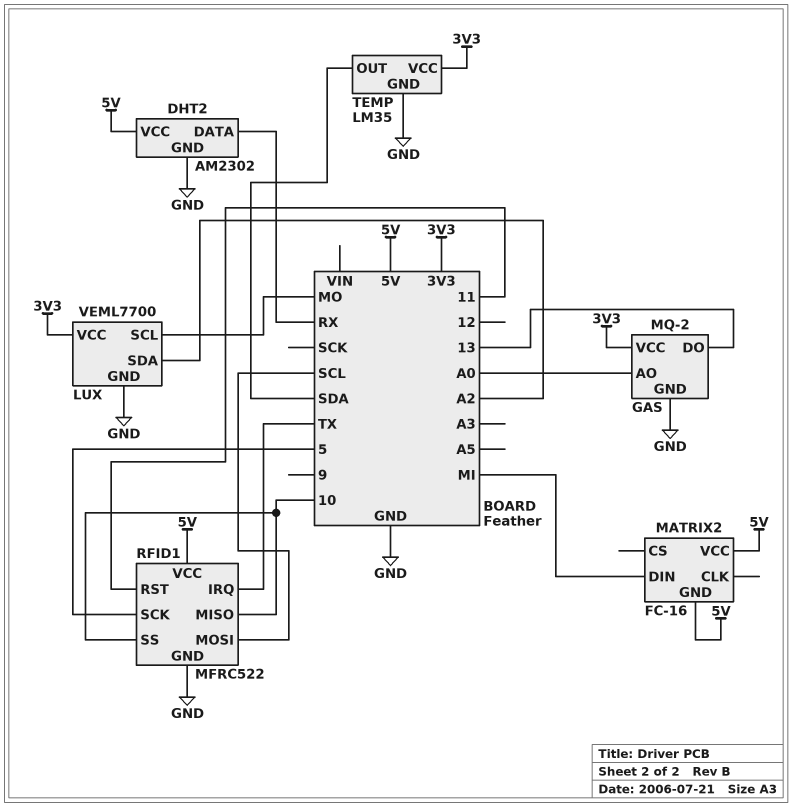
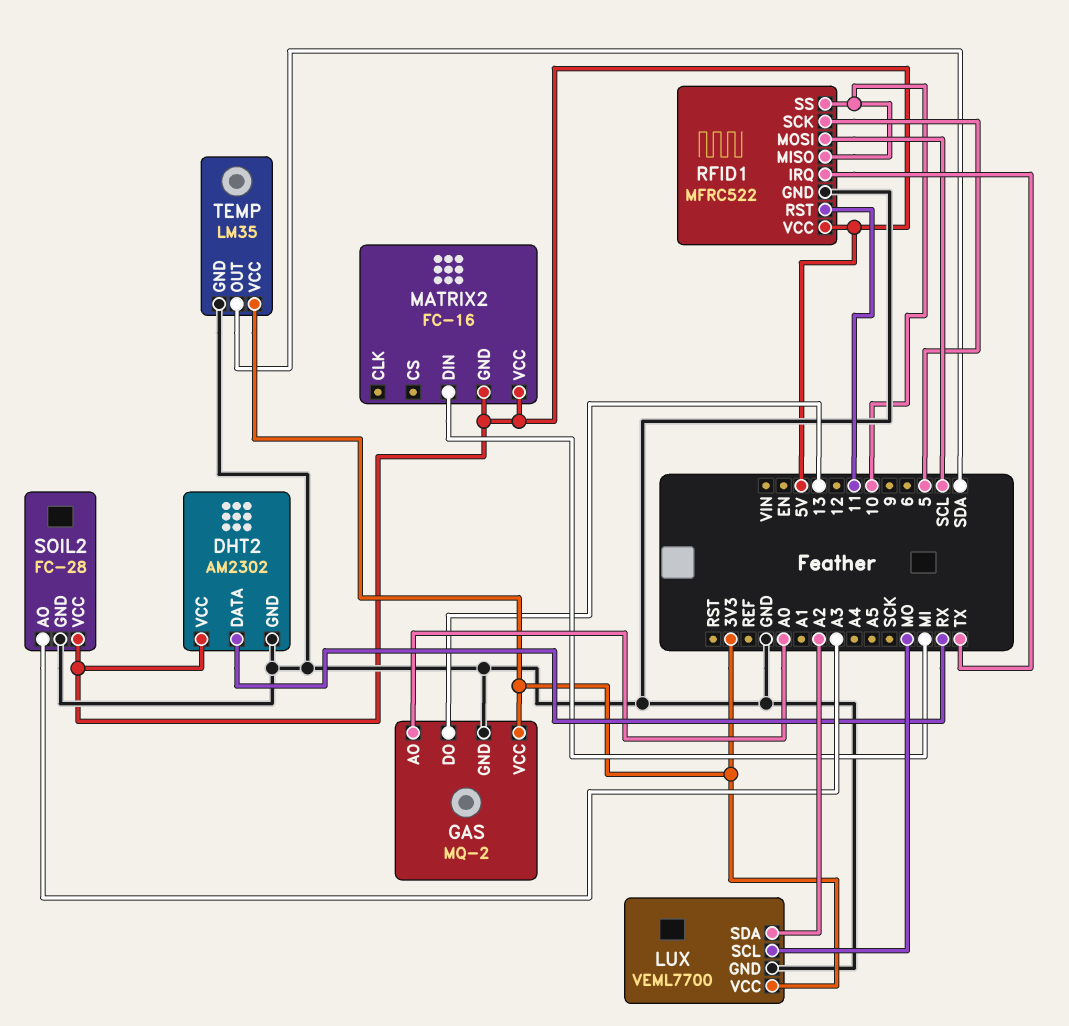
SOIL2: none -> FC-28
SOIL2 pin AO: none -> A3
SOIL2 pin GND: none -> GND
SOIL2 pin VCC: none -> 5V

